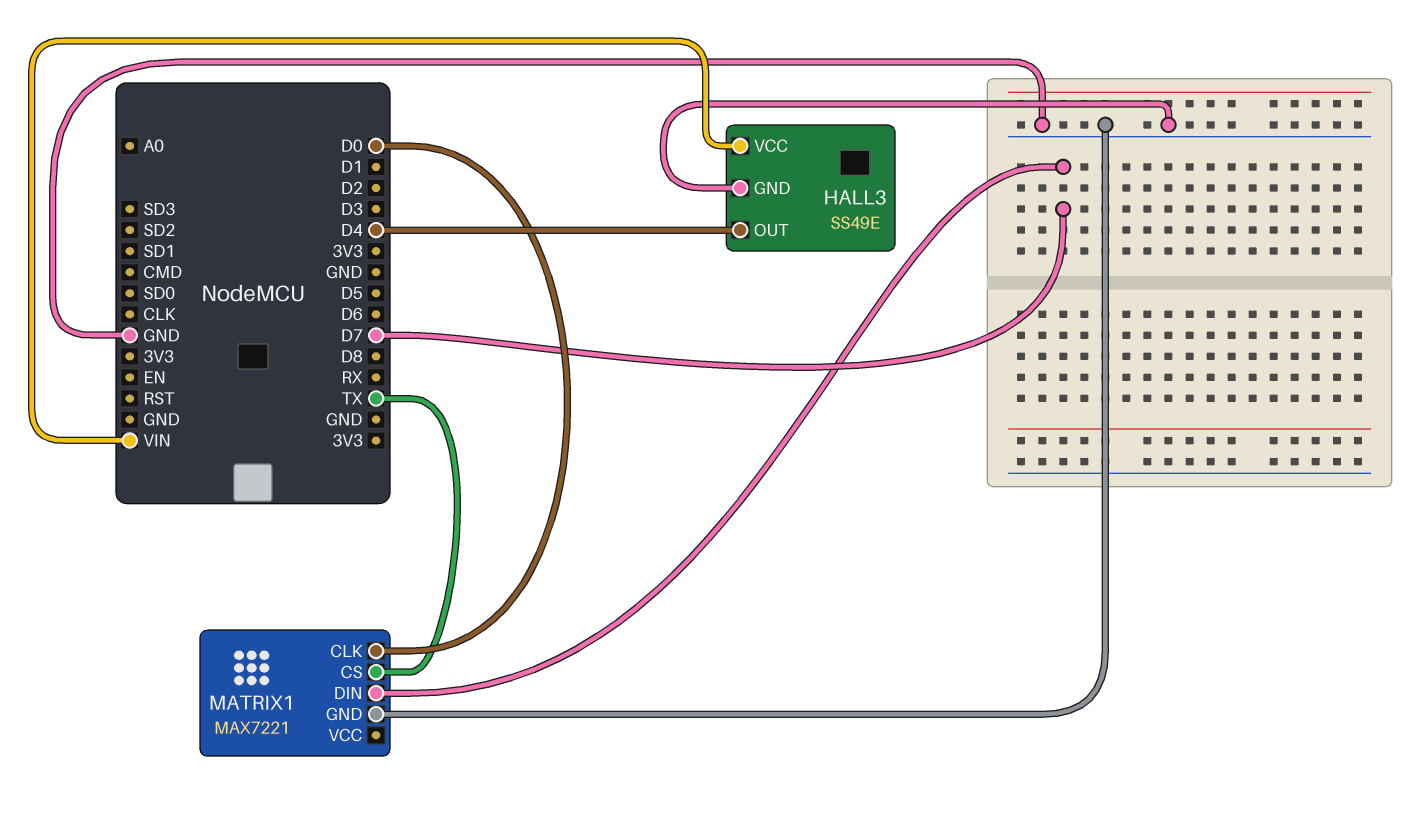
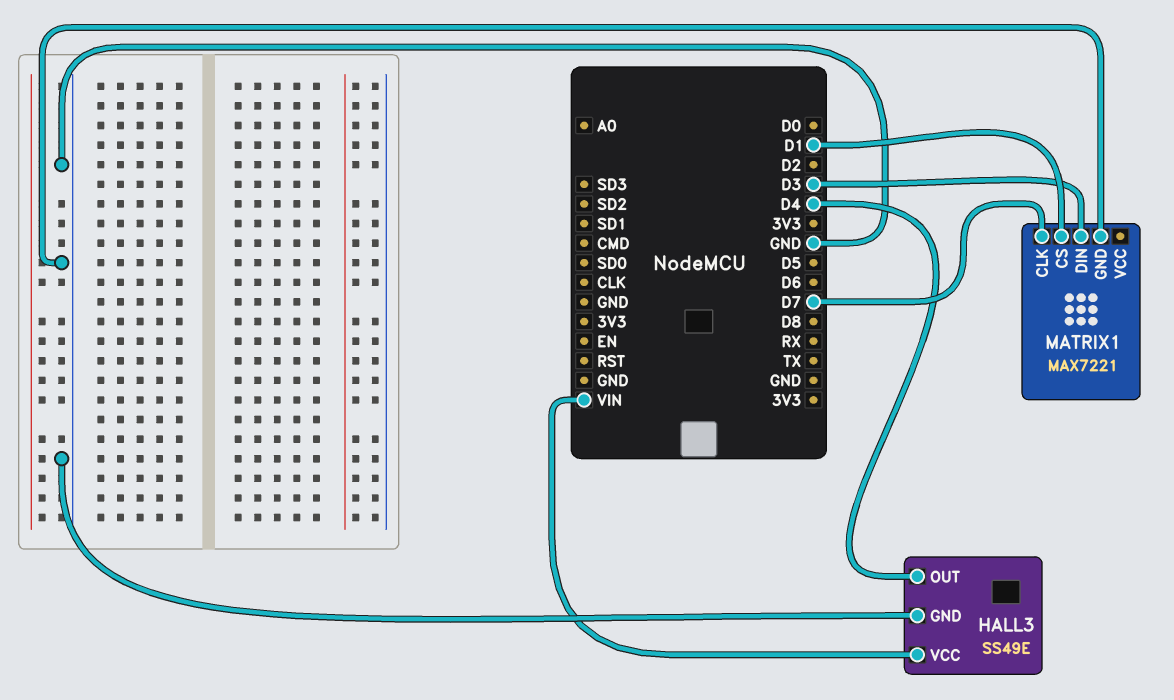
MATRIX1 pin CLK: D0 -> D7
MATRIX1 pin CS: TX -> D1
MATRIX1 pin DIN: D7 -> D3

